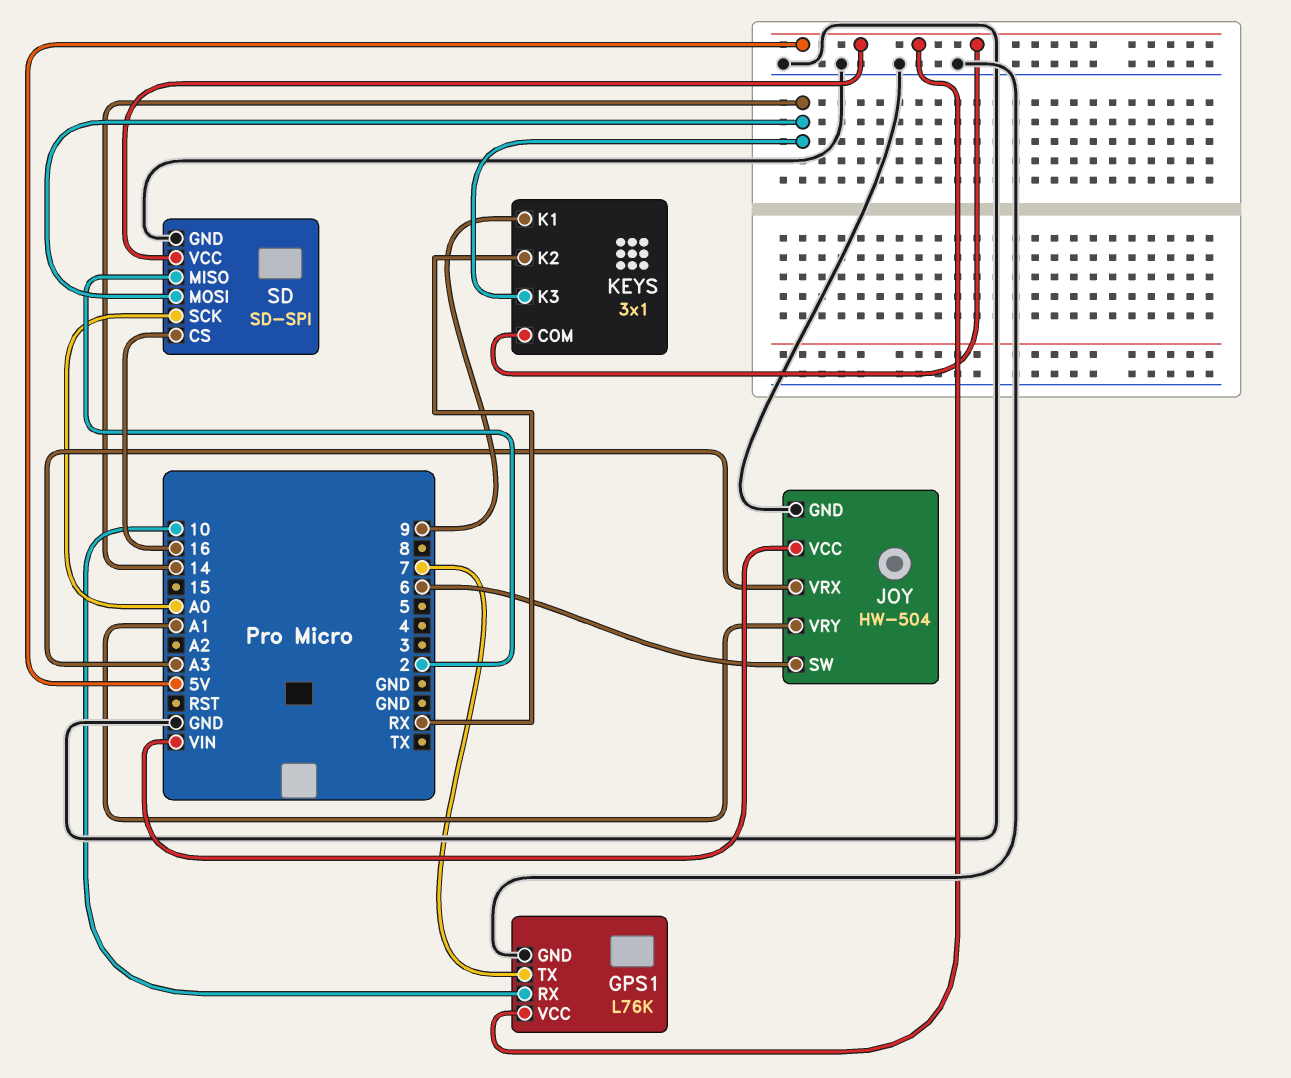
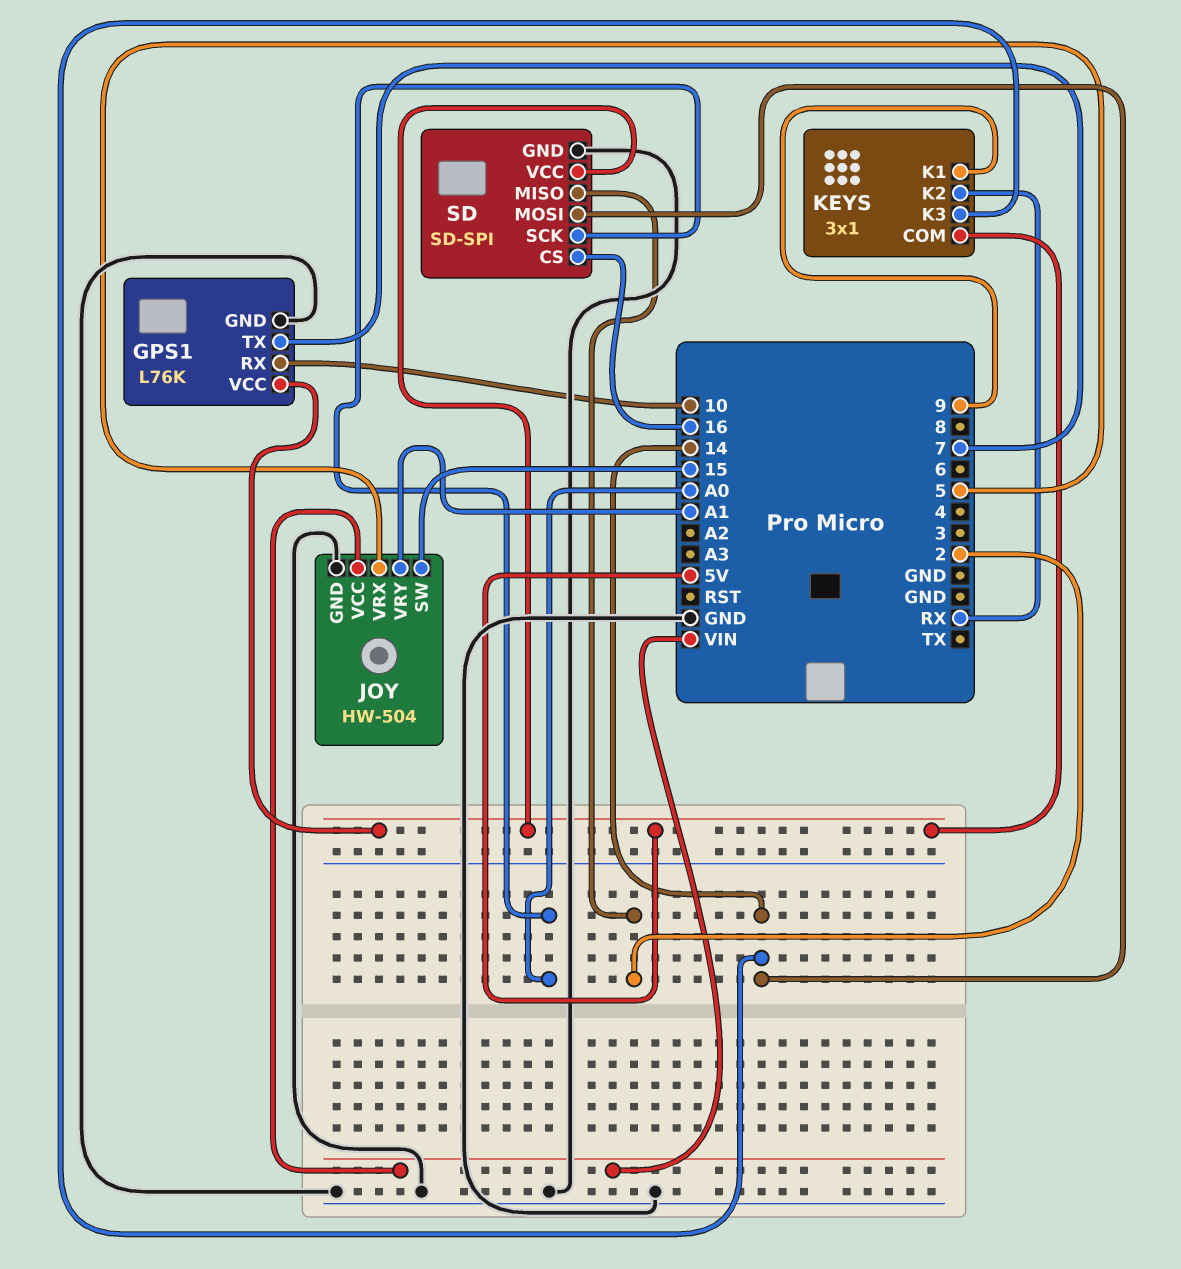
JOY pin SW: 6 -> 15
JOY pin VRX: A3 -> 5

